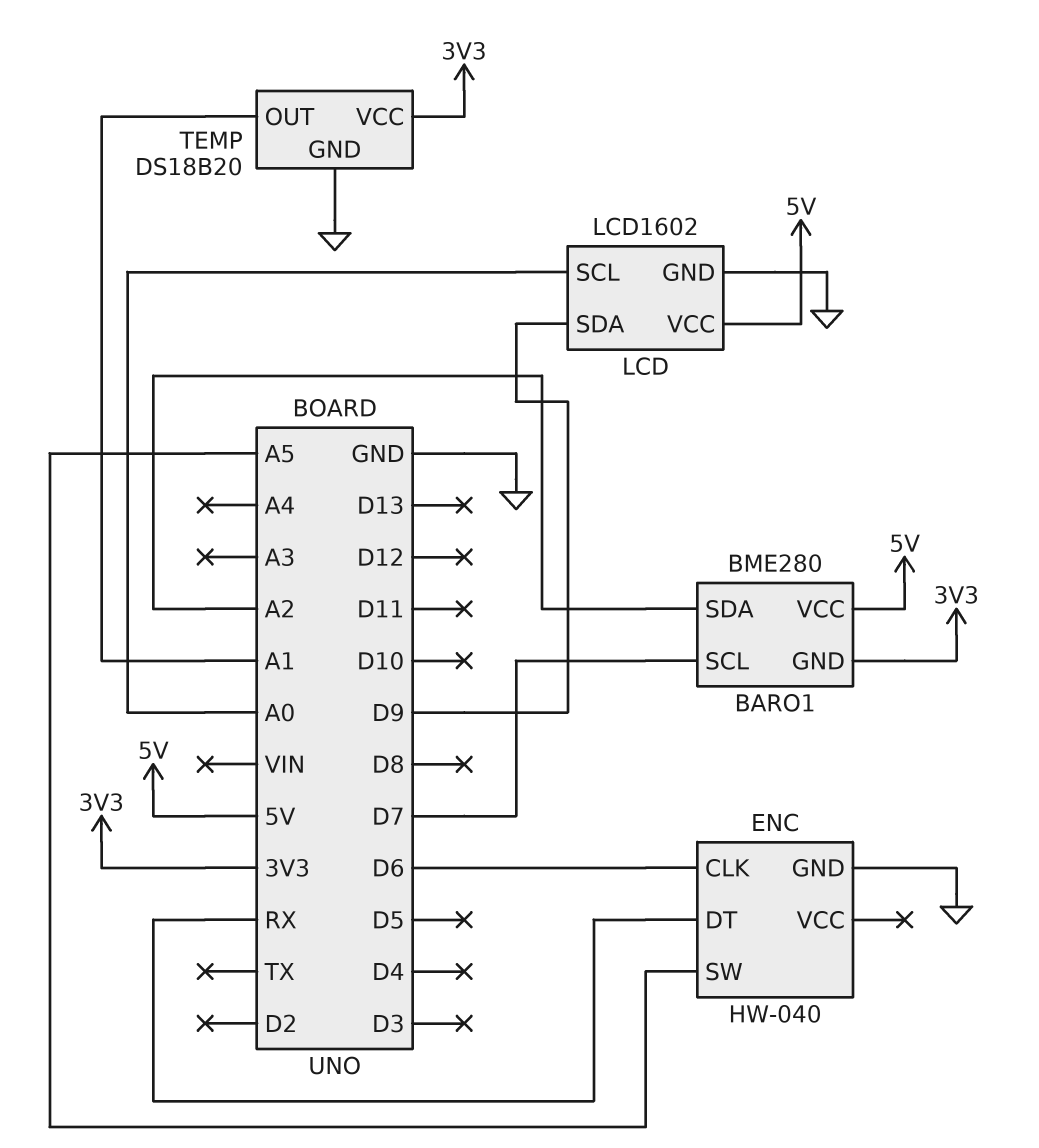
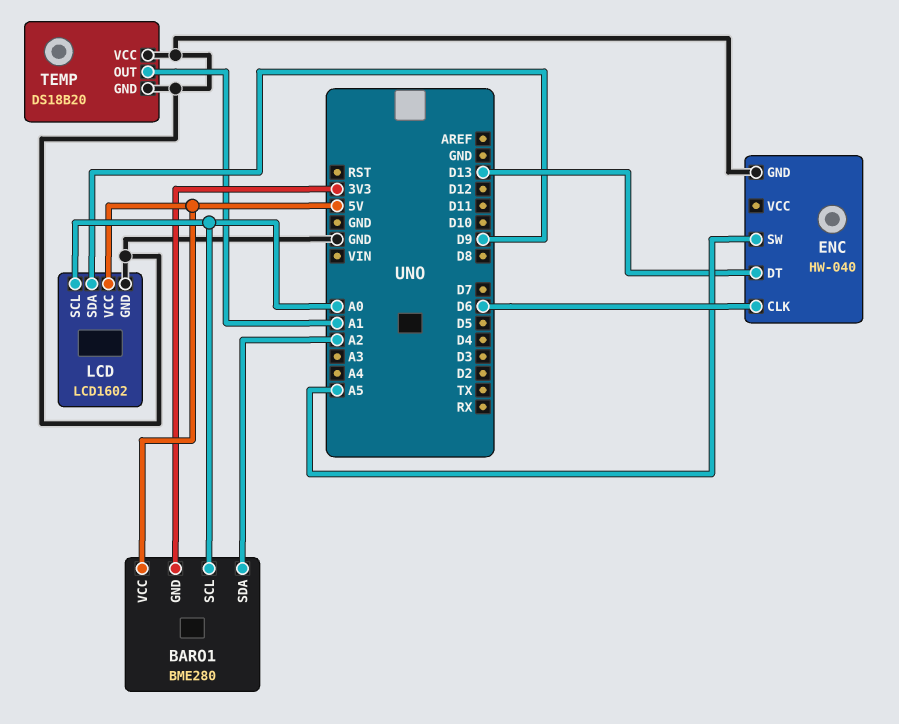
BARO1 pin SCL: D7 -> A0
ENC pin DT: RX -> D13
TEMP pin VCC: 3V3 -> GND

